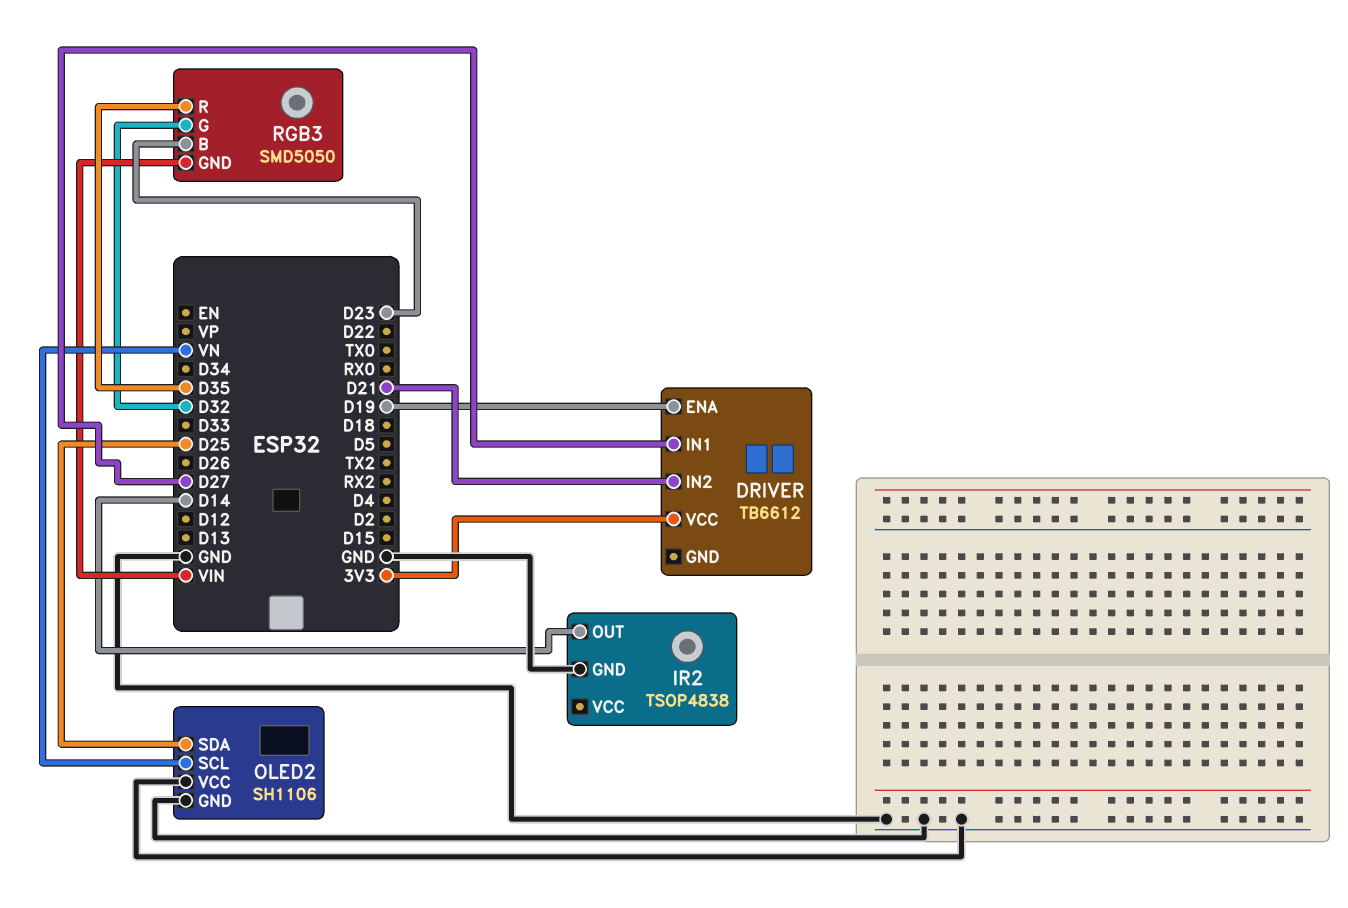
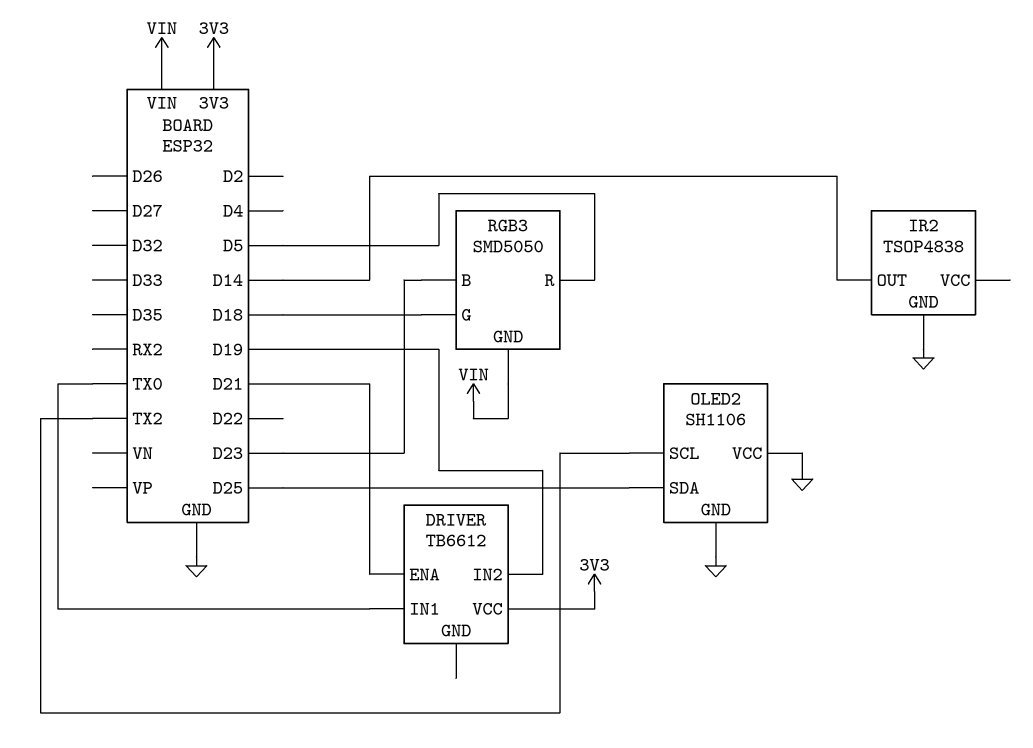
DRIVER pin ENA: D19 -> D21
DRIVER pin IN1: D27 -> TX0
DRIVER pin IN2: D21 -> D19
OLED2 pin SCL: VN -> TX2
RGB3 pin G: D32 -> D18
RGB3 pin R: D35 -> D5

